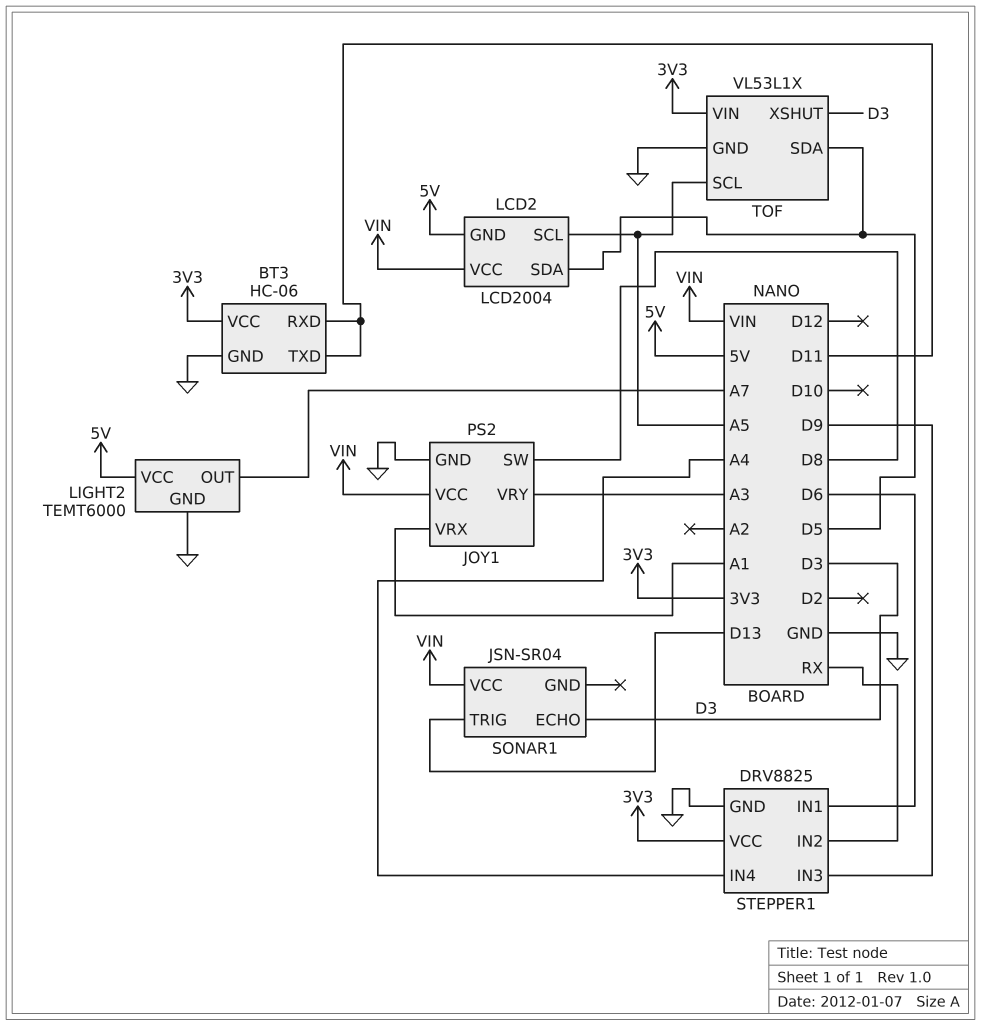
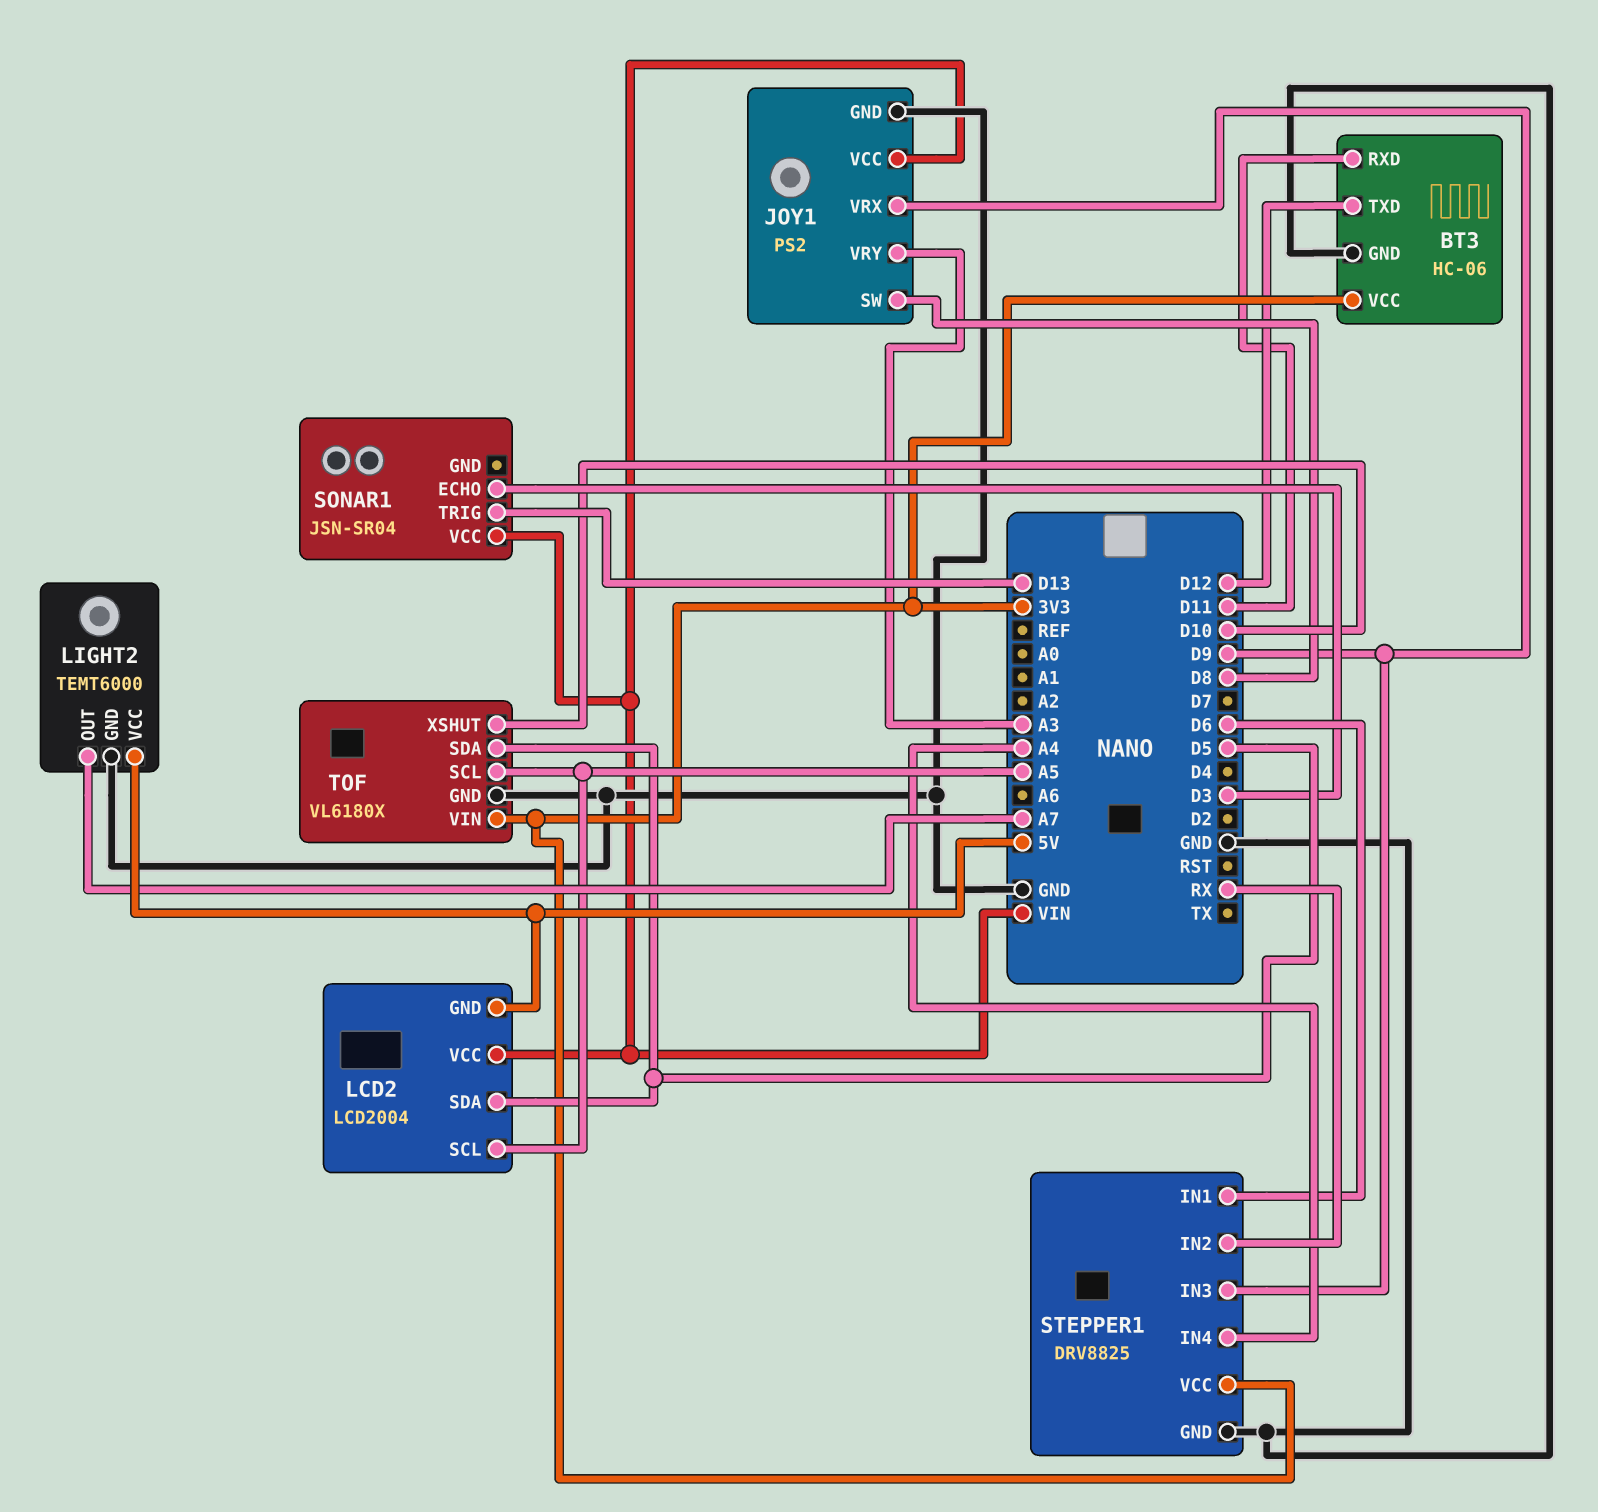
BT3 pin TXD: D11 -> D12
JOY1 pin VRX: A1 -> D9
TOF: VL53L1X -> VL6180X
TOF pin XSHUT: D3 -> D10

